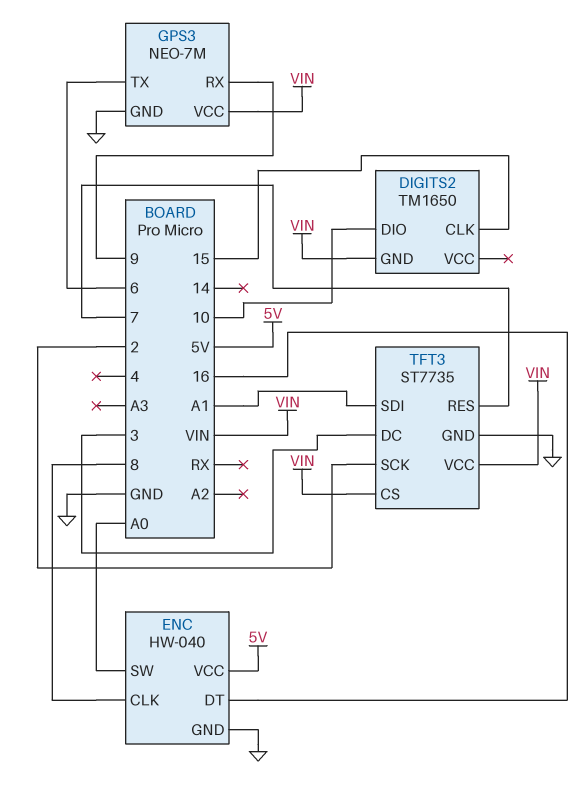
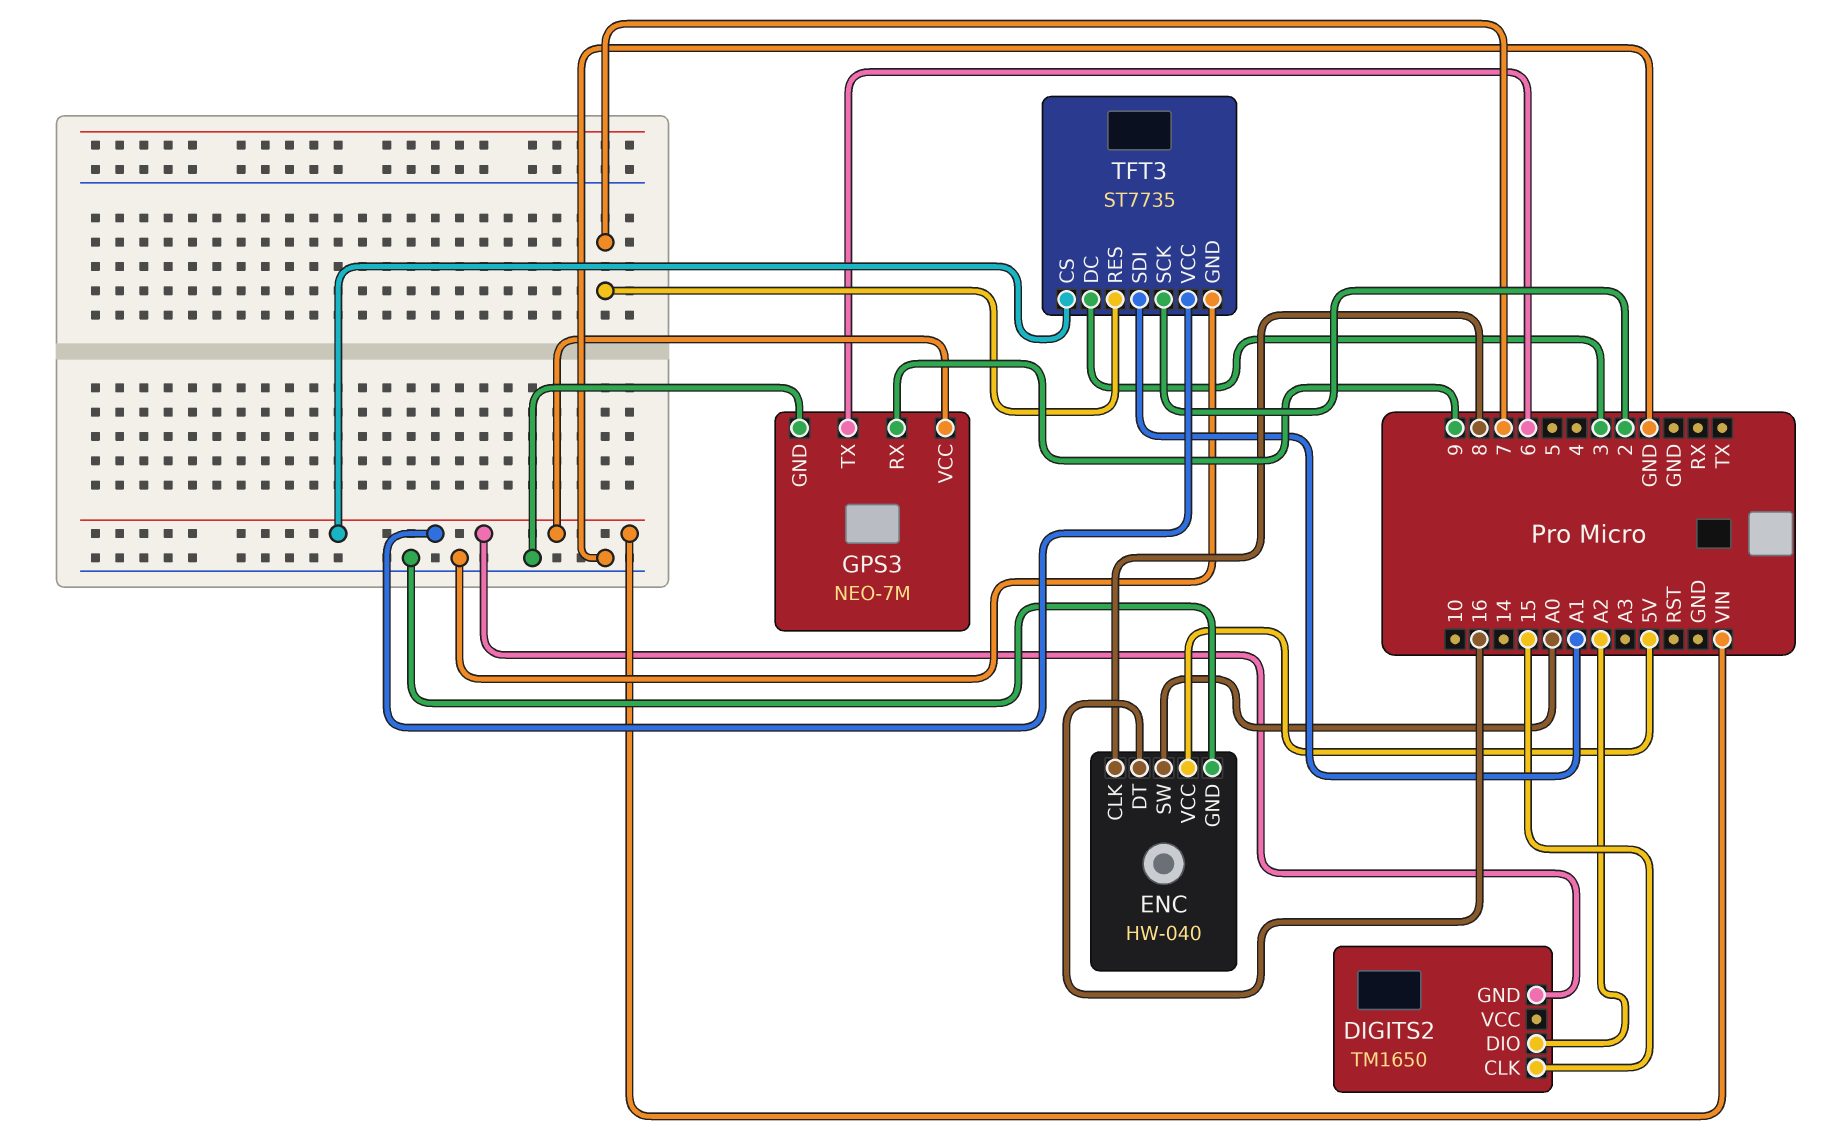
DIGITS2 pin DIO: 10 -> A2

